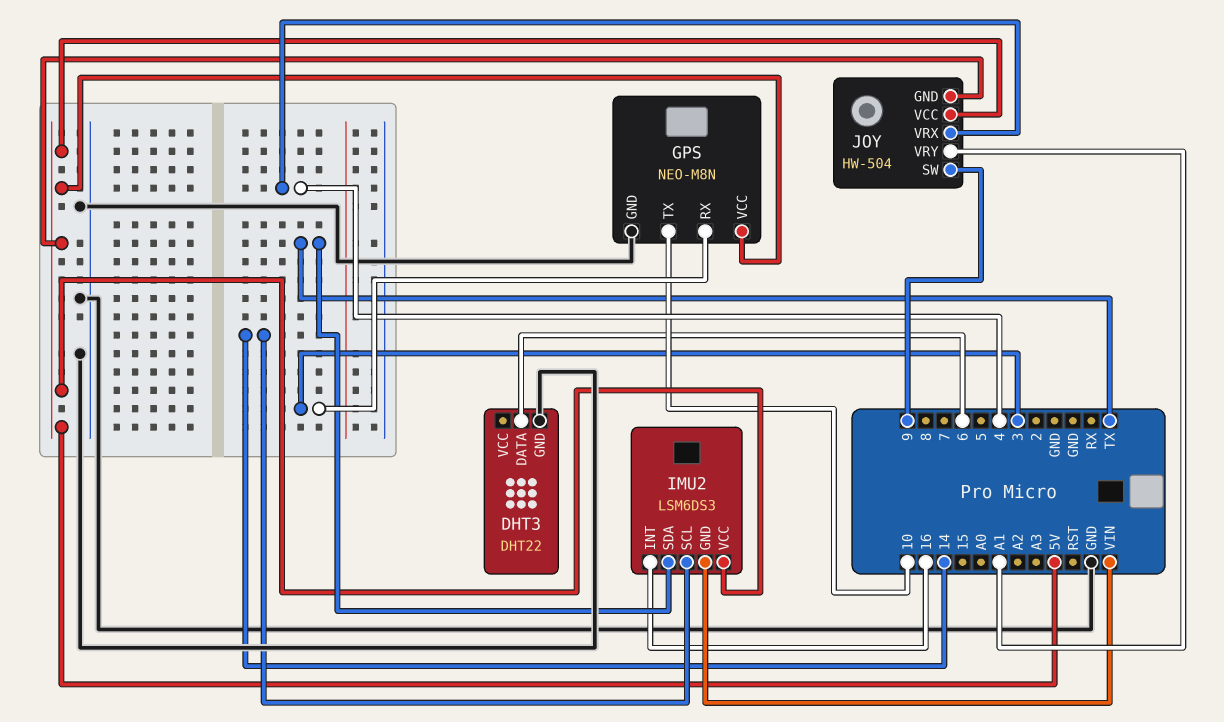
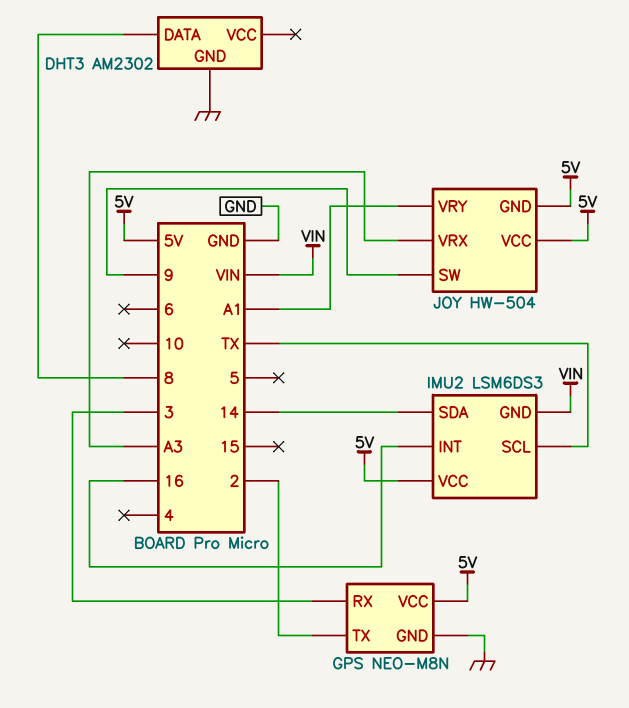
DHT3: DHT22 -> AM2302
DHT3 pin DATA: 6 -> 8
GPS pin TX: 10 -> 2
IMU2 pin SCL: 14 -> TX
IMU2 pin SDA: TX -> 14
JOY pin VRX: 4 -> A3

